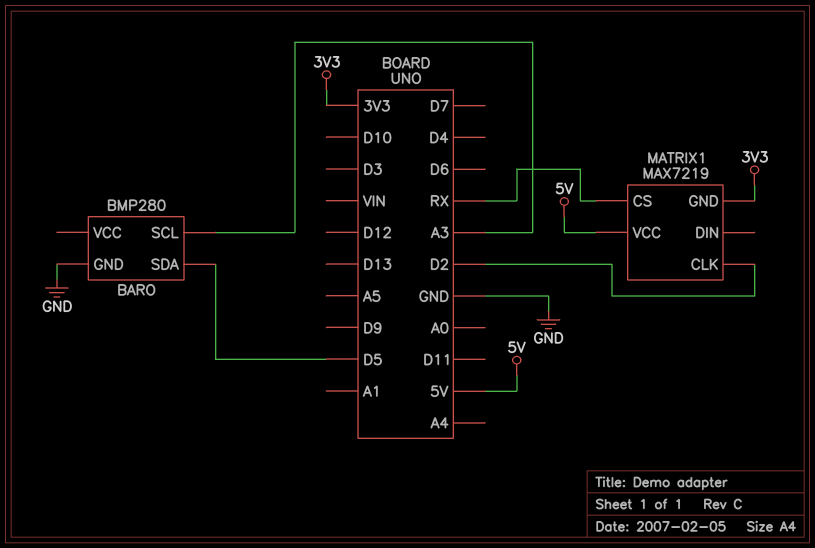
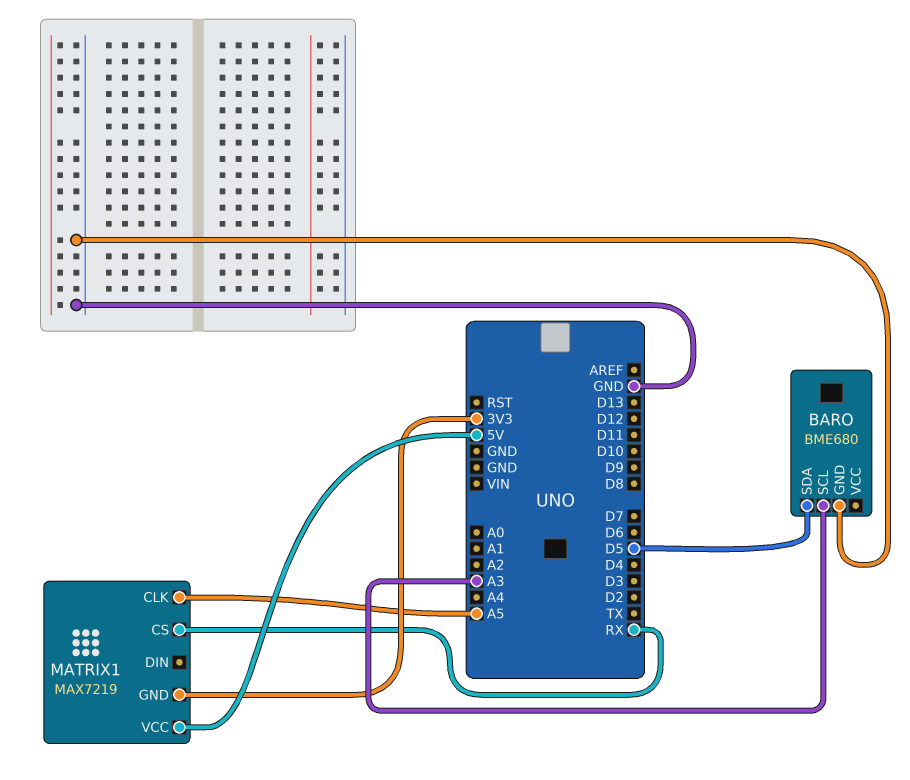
BARO: BMP280 -> BME680
MATRIX1 pin CLK: D2 -> A5

